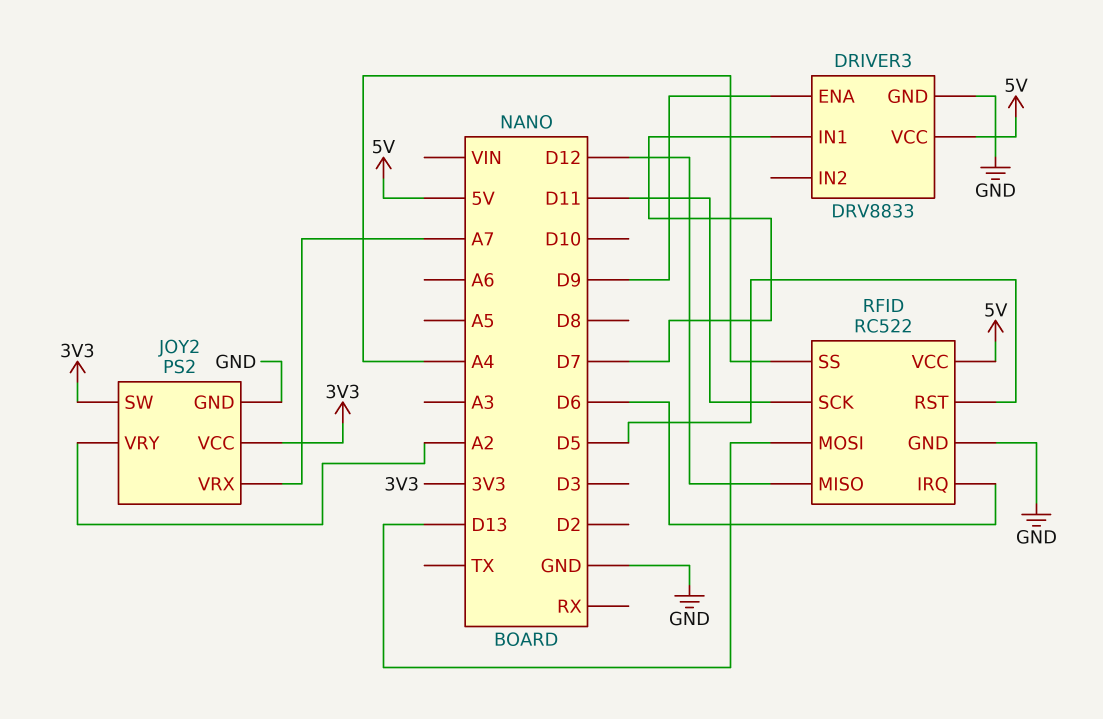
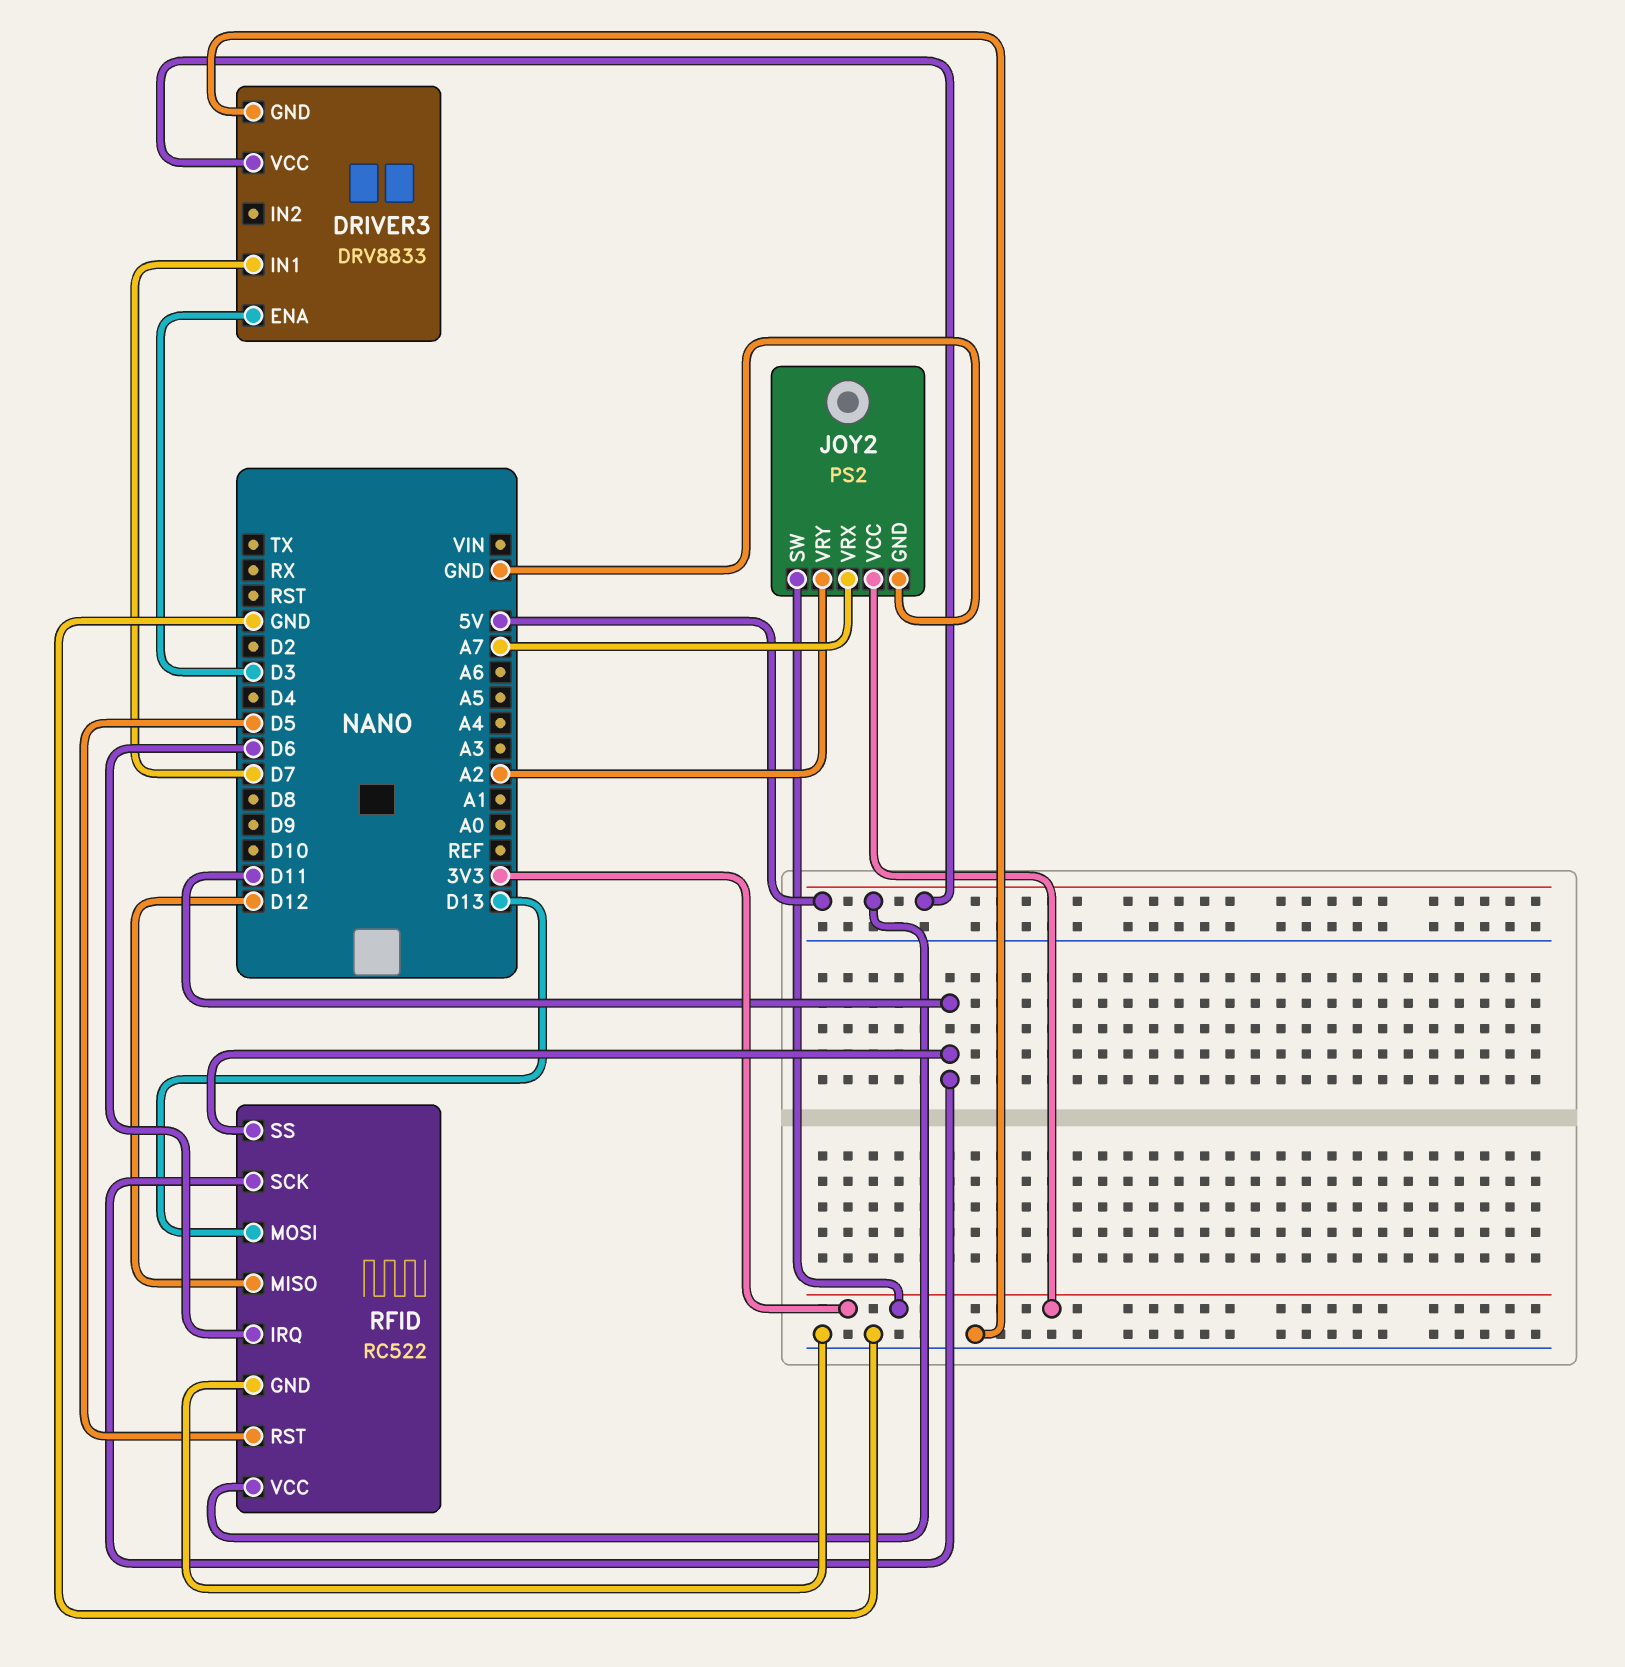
DRIVER3 pin ENA: D9 -> D3
RFID pin SS: A4 -> D11

